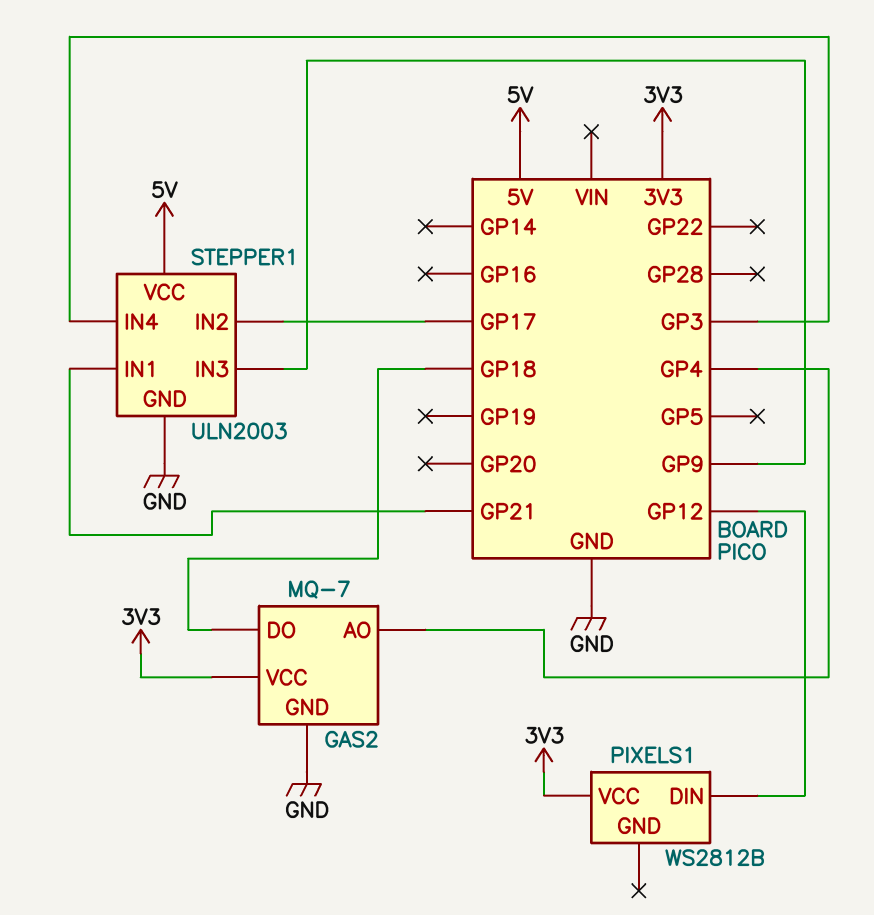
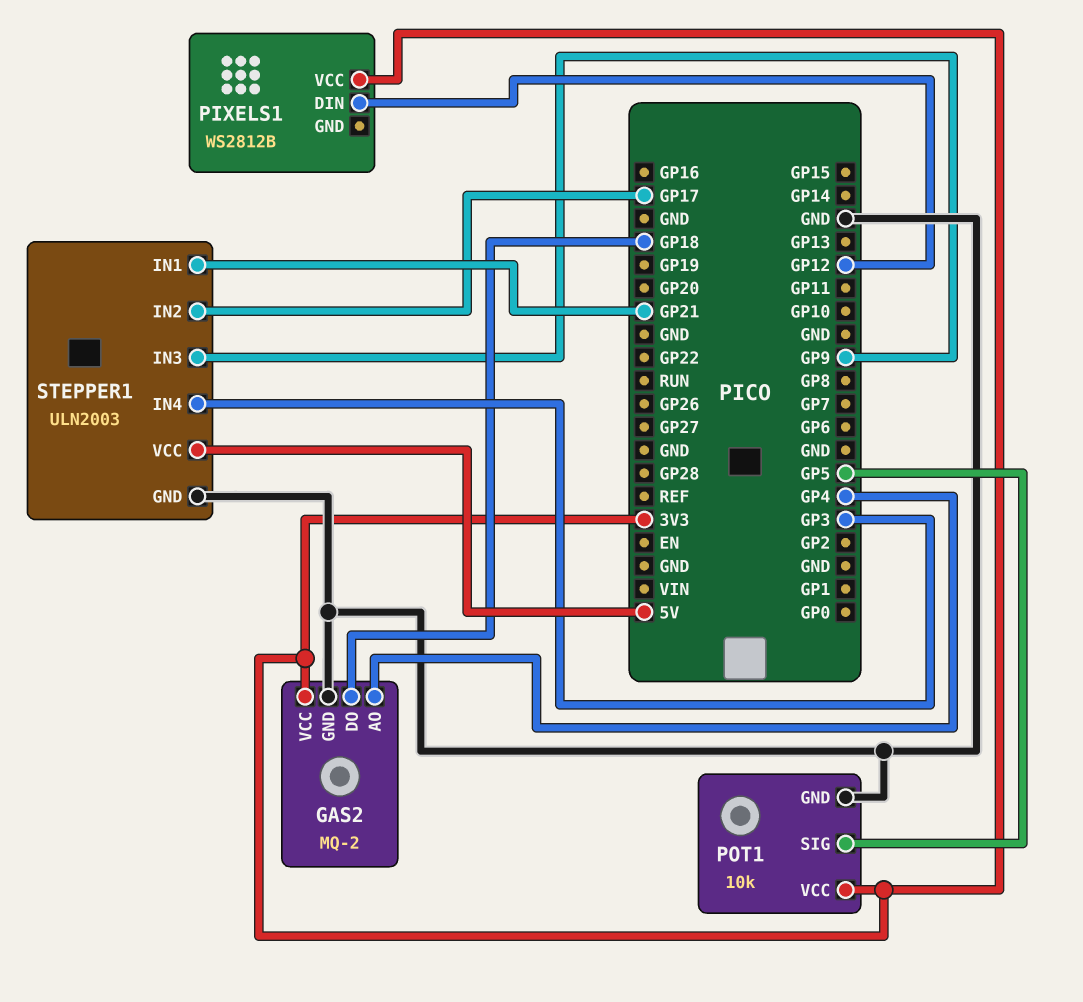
GAS2: MQ-7 -> MQ-2
POT1: none -> 10k
POT1 pin GND: none -> GND
POT1 pin SIG: none -> GP5
POT1 pin VCC: none -> 3V3

